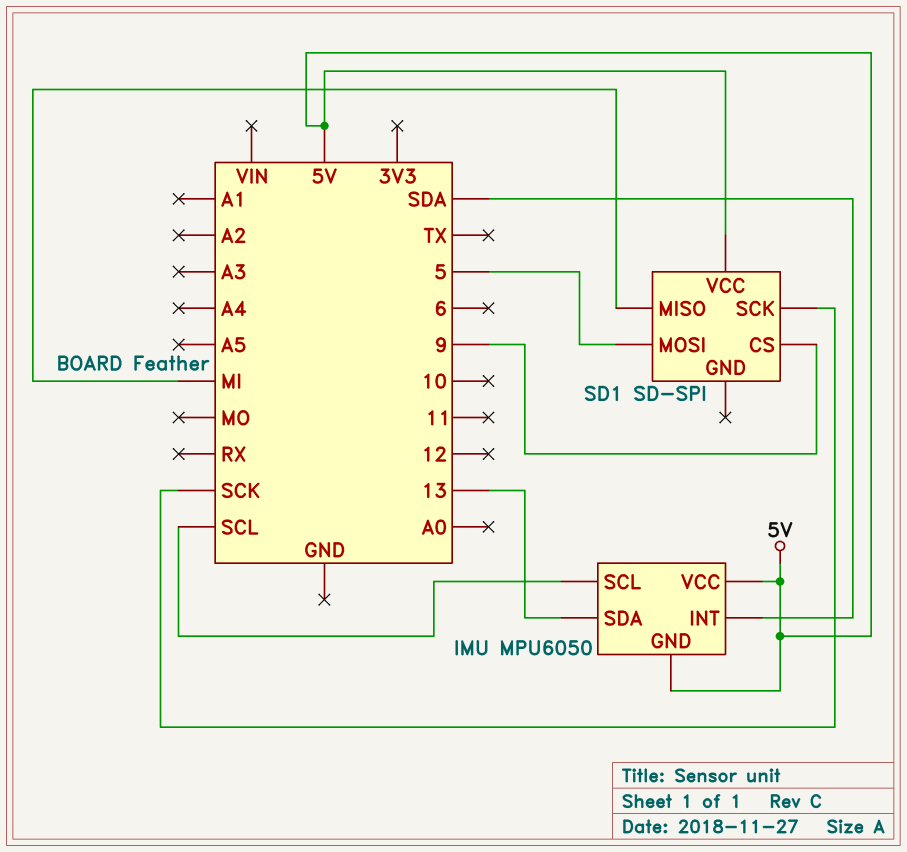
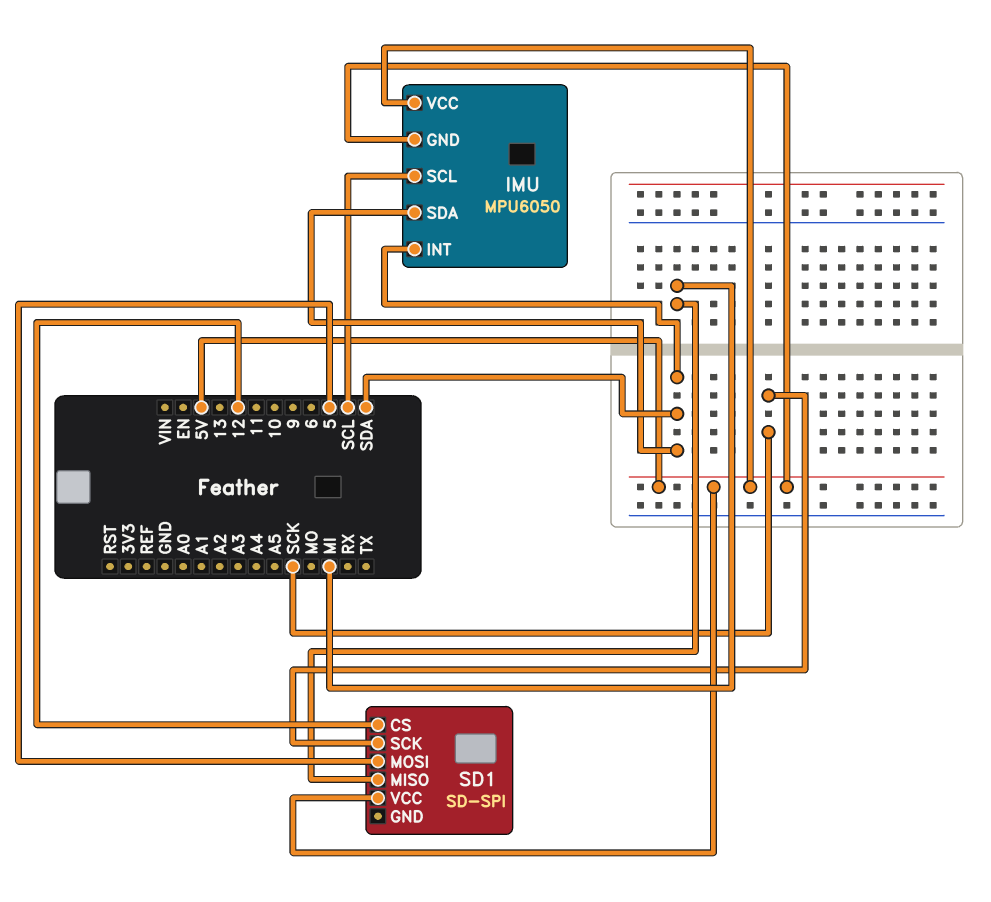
IMU pin SDA: 13 -> SDA
SD1 pin CS: 9 -> 12

